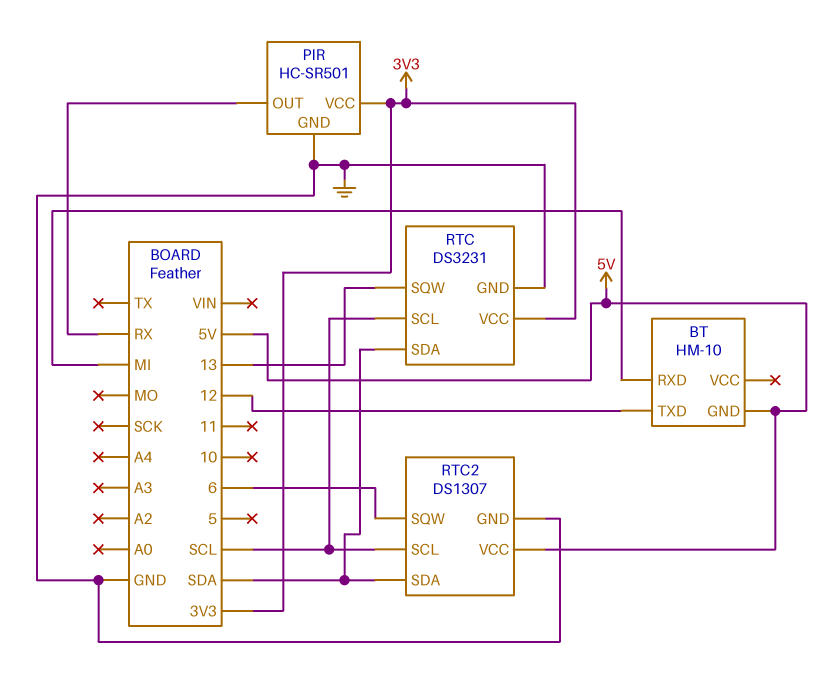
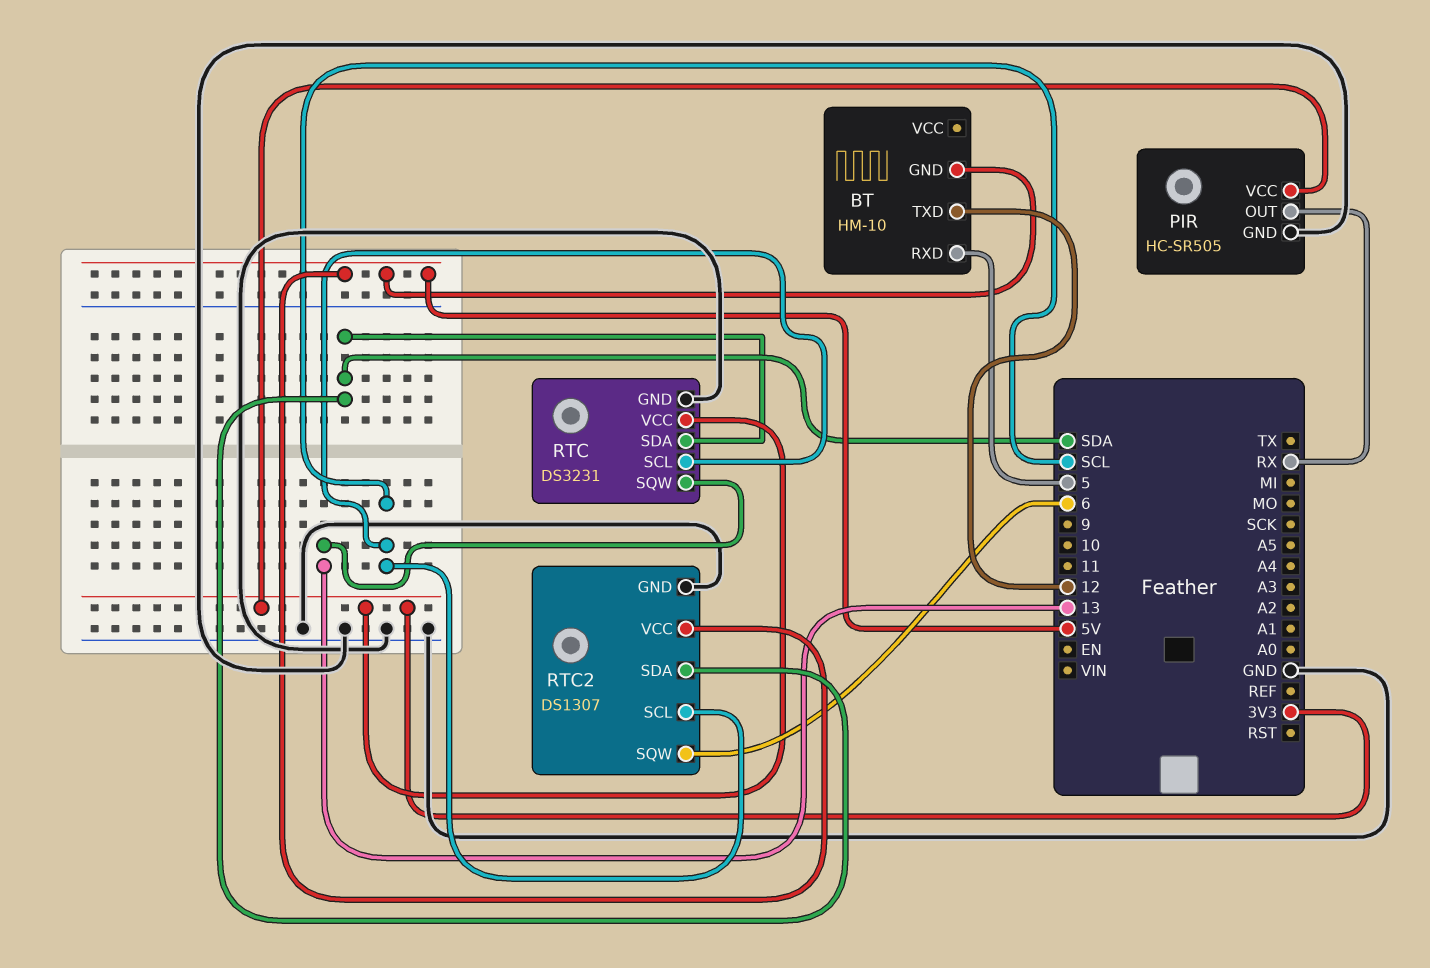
BT pin RXD: MI -> 5
PIR: HC-SR501 -> HC-SR505

